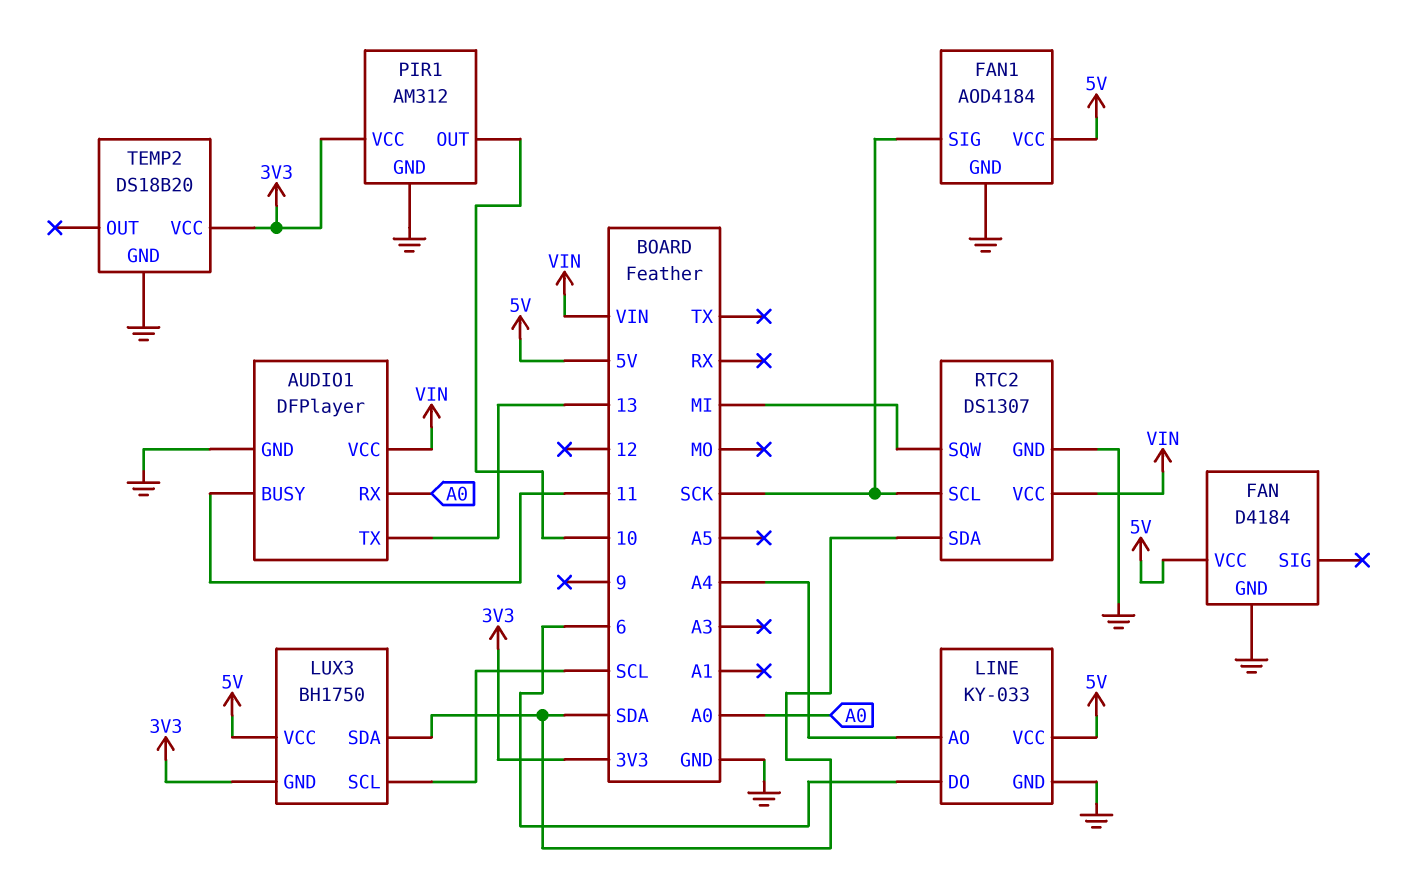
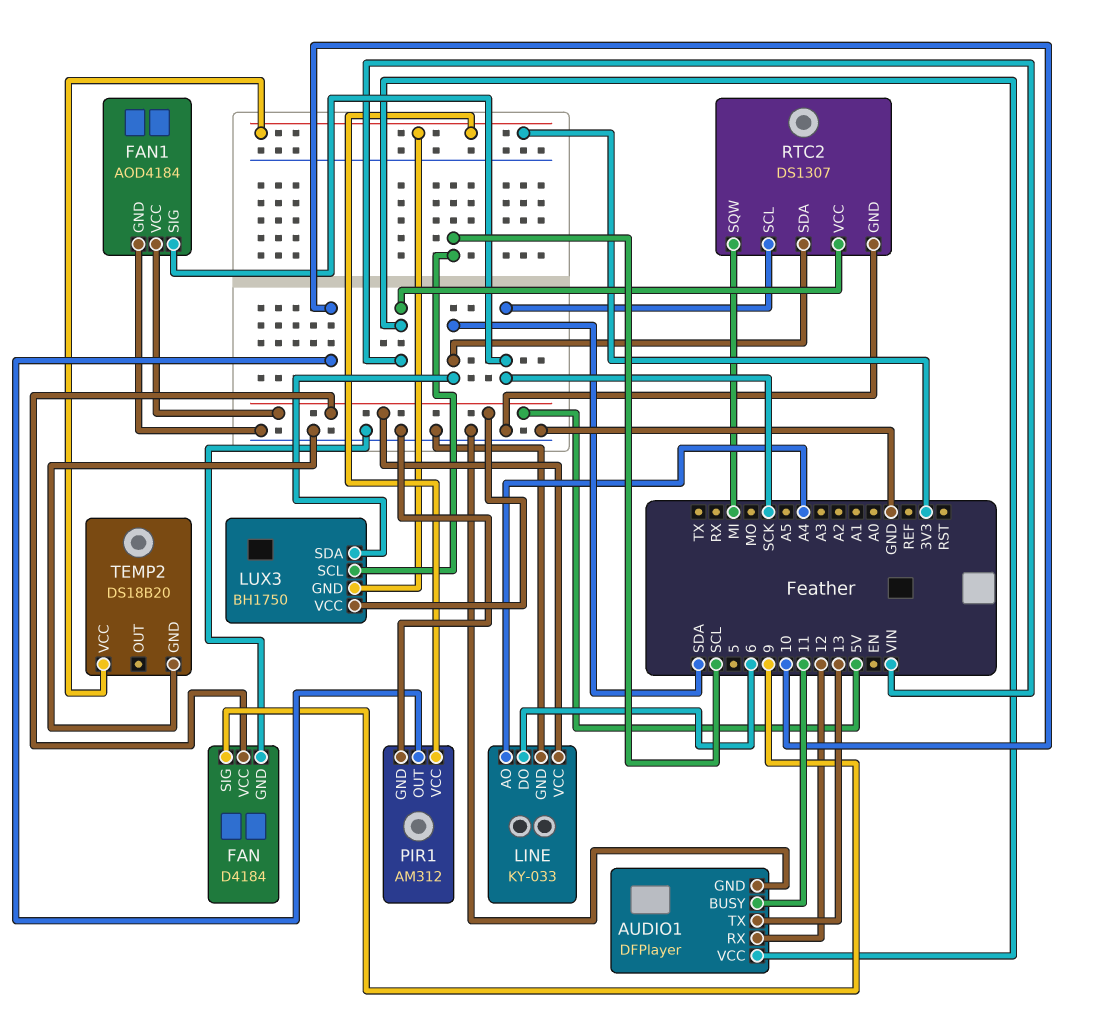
AUDIO1 pin RX: A0 -> 12
FAN pin SIG: none -> 9

